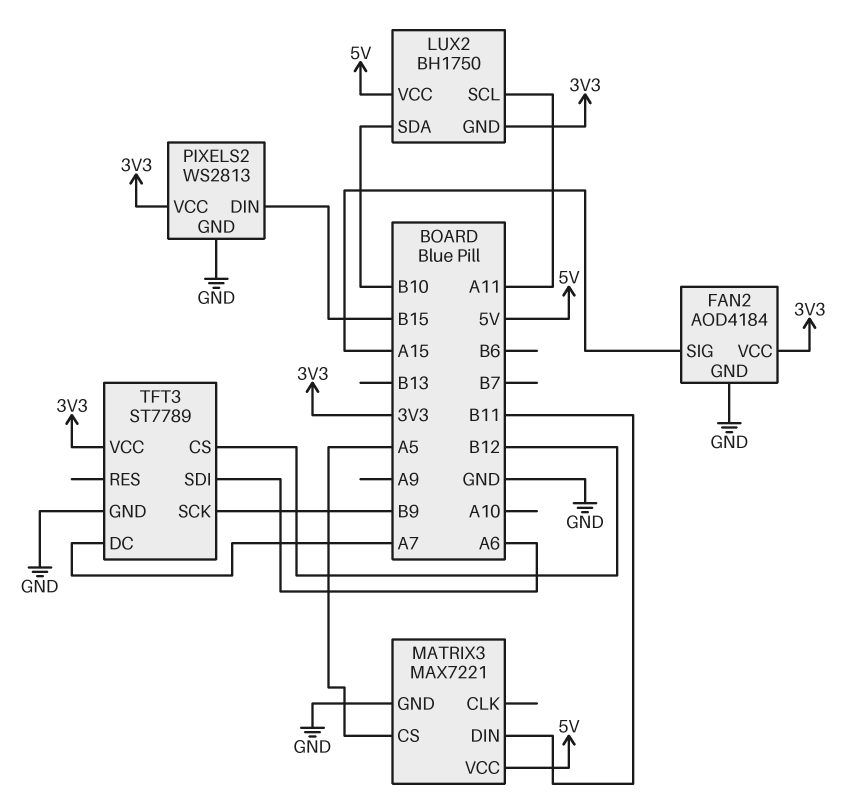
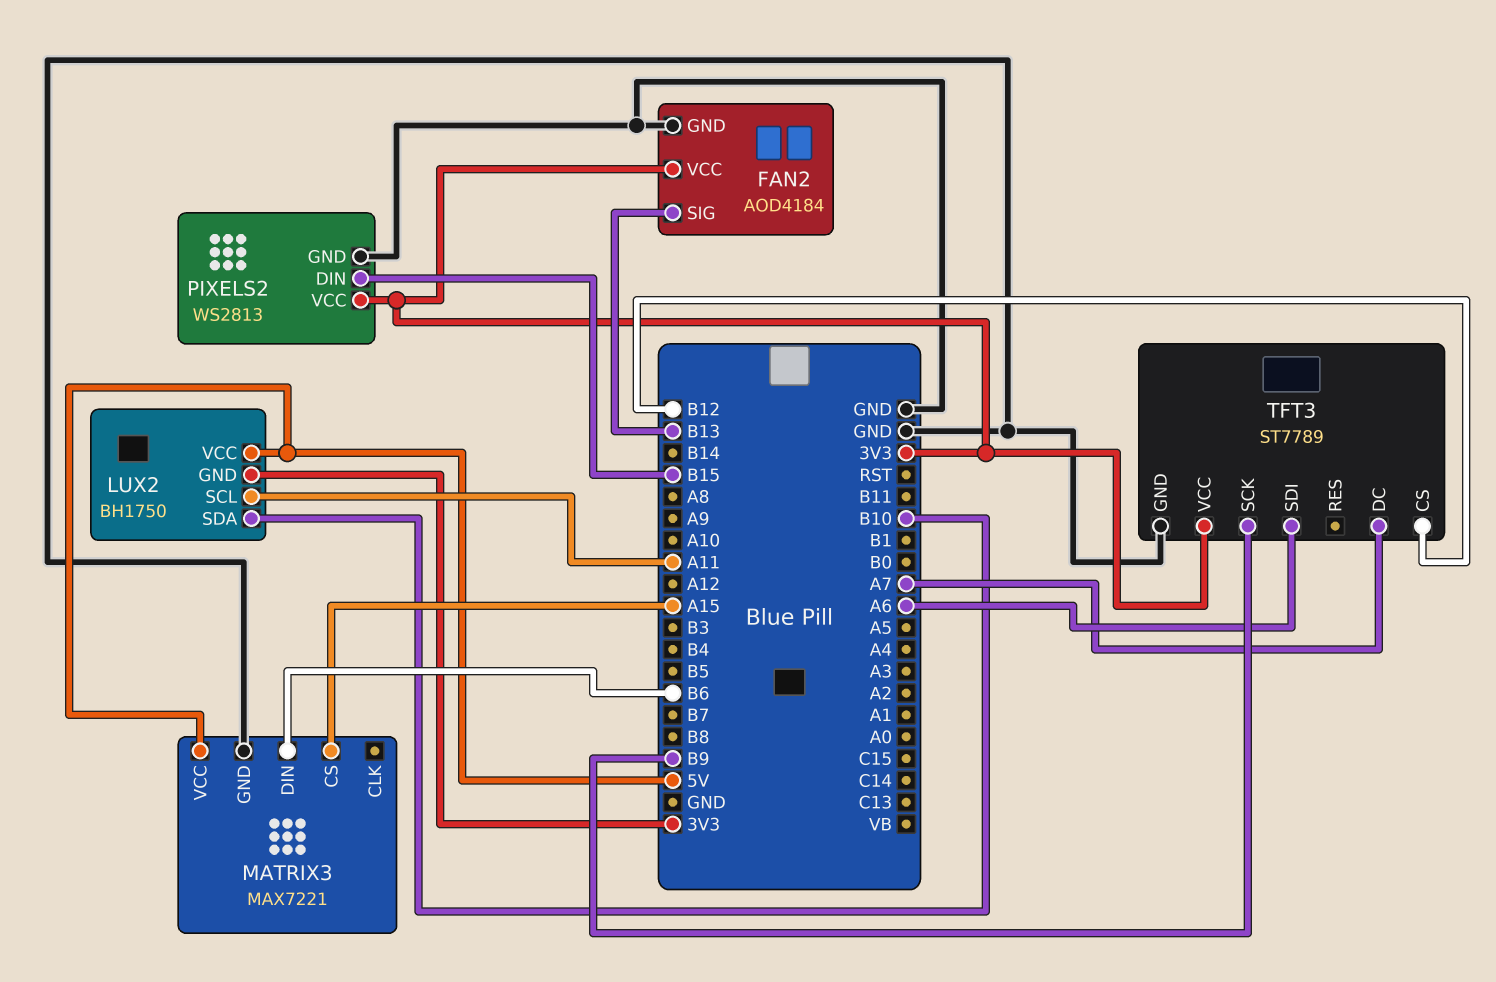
FAN2 pin SIG: A15 -> B13
MATRIX3 pin CS: A5 -> A15
MATRIX3 pin DIN: B11 -> B6

